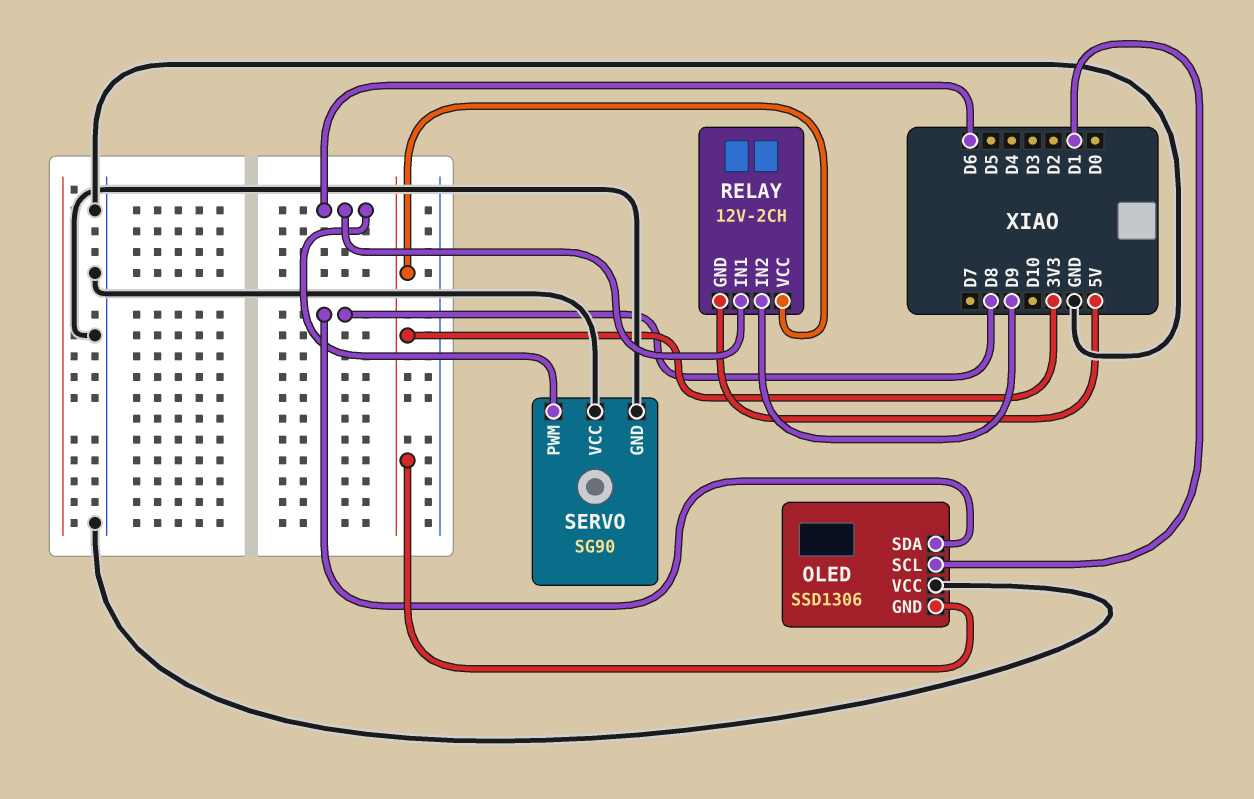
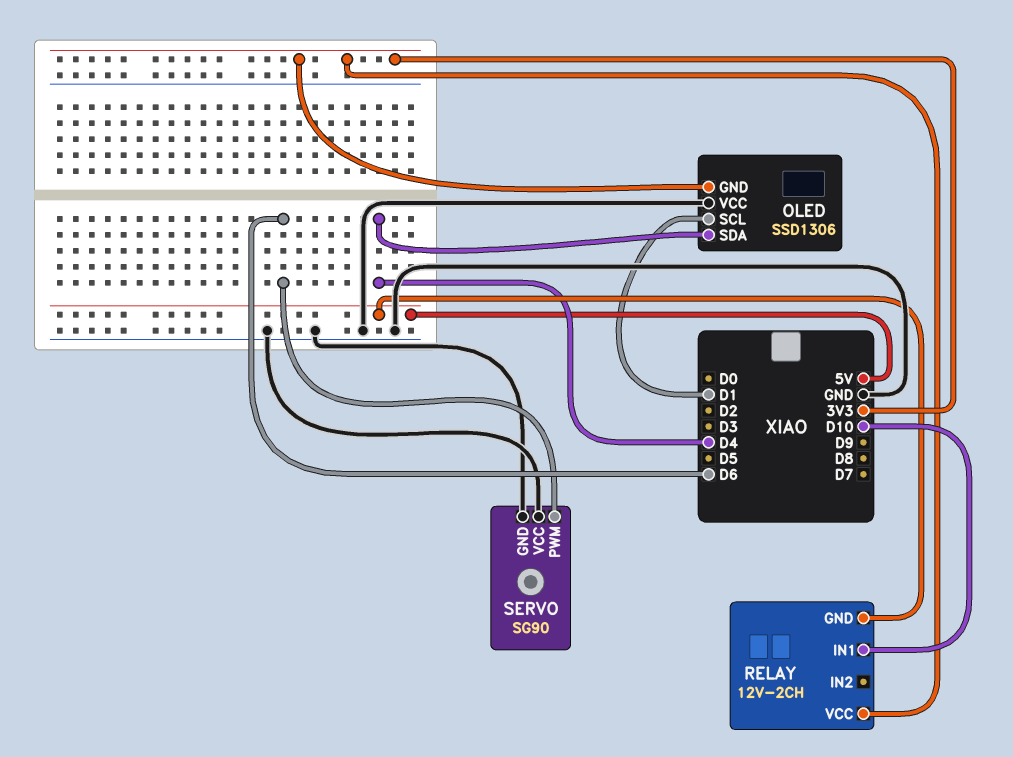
OLED pin SDA: D8 -> D4
RELAY pin IN1: D6 -> D10
RELAY pin IN2: D9 -> none

